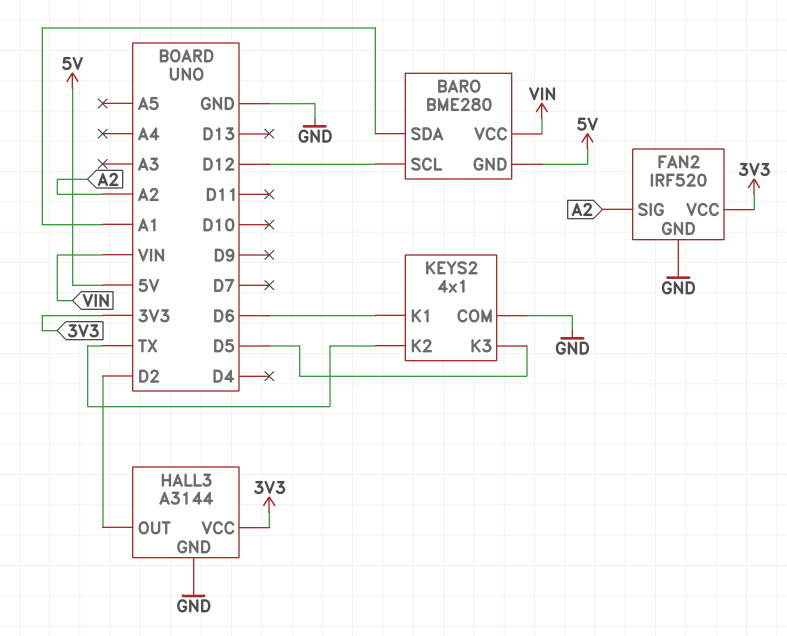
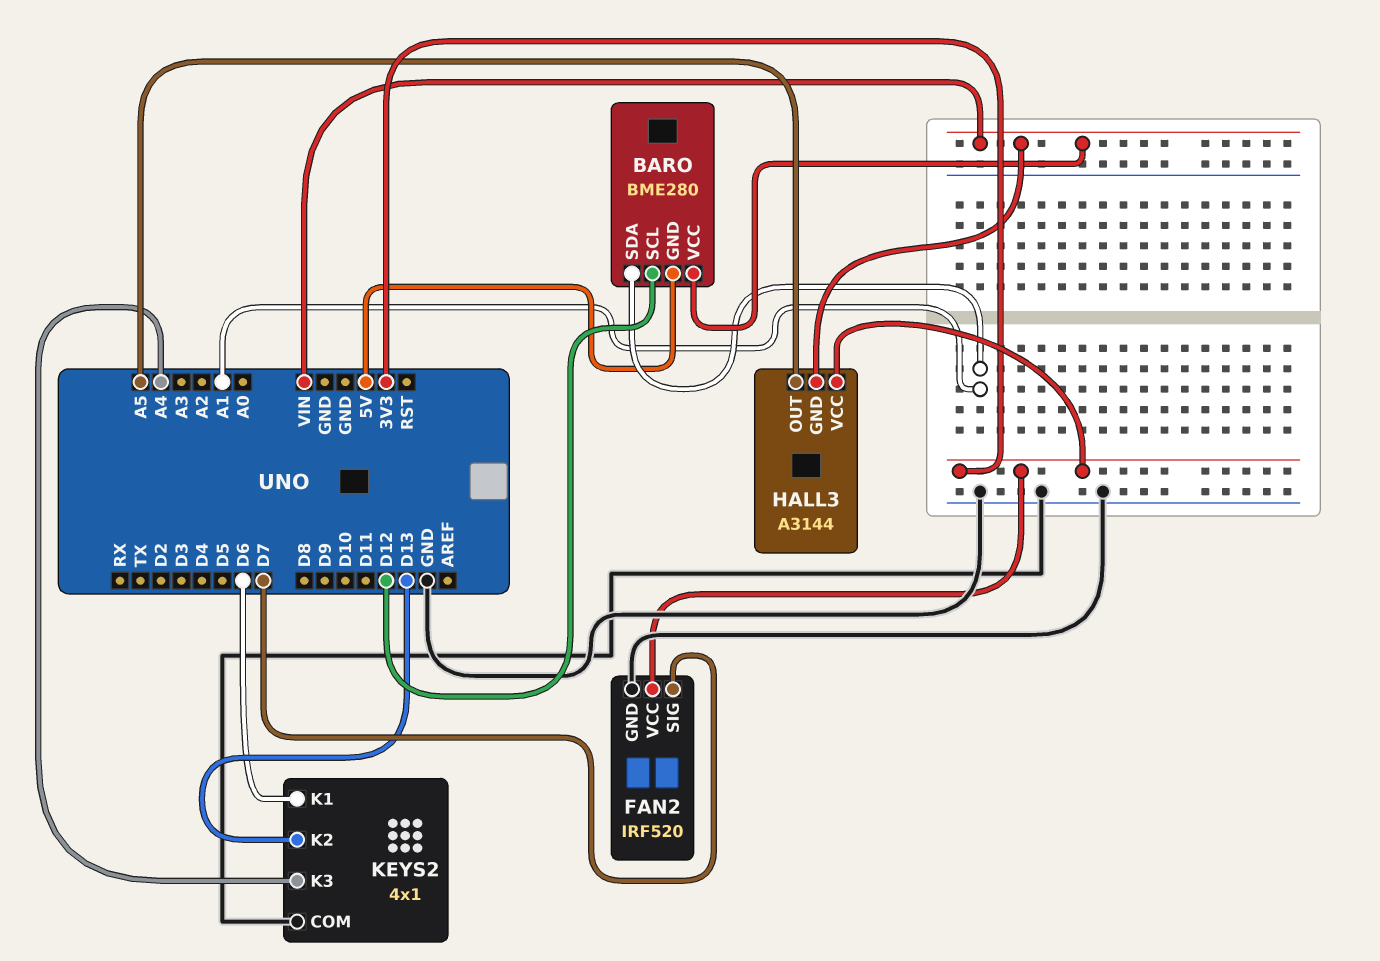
FAN2 pin SIG: A2 -> D7
HALL3 pin GND: GND -> VIN
HALL3 pin OUT: D2 -> A5
KEYS2 pin K2: TX -> D13
KEYS2 pin K3: D5 -> A4

